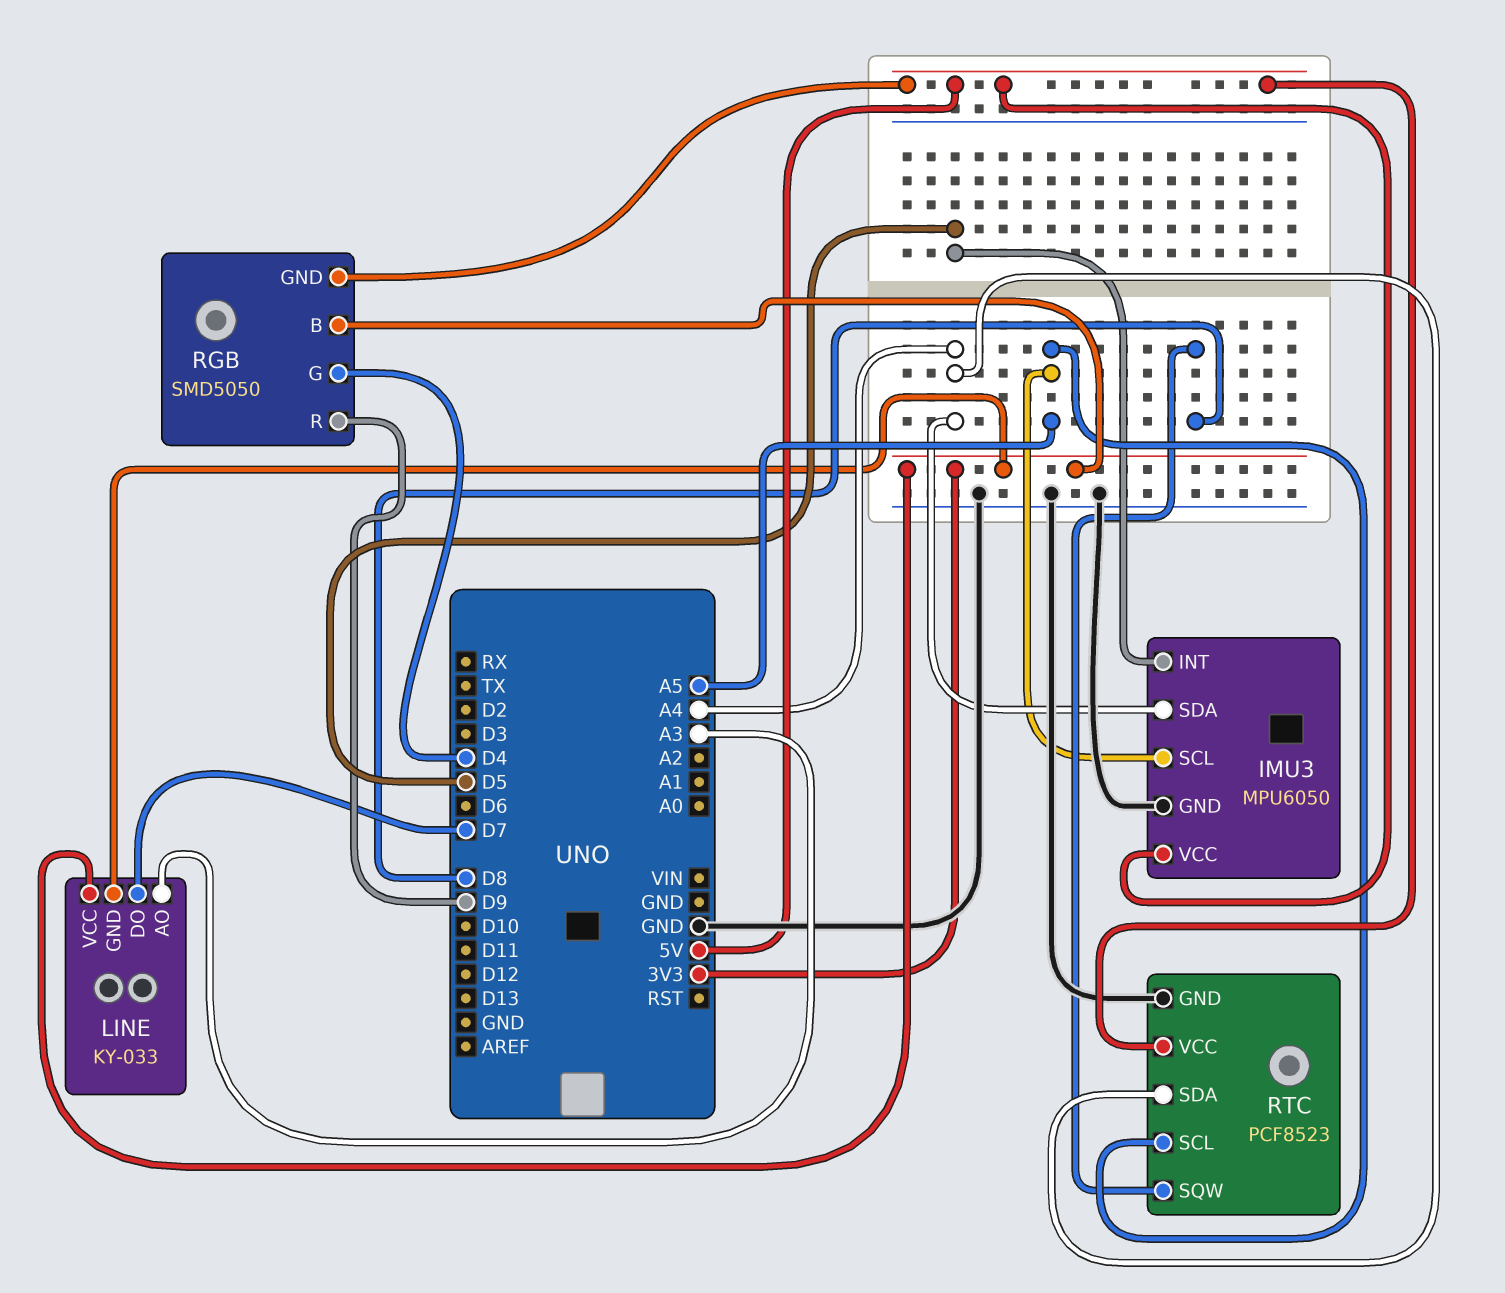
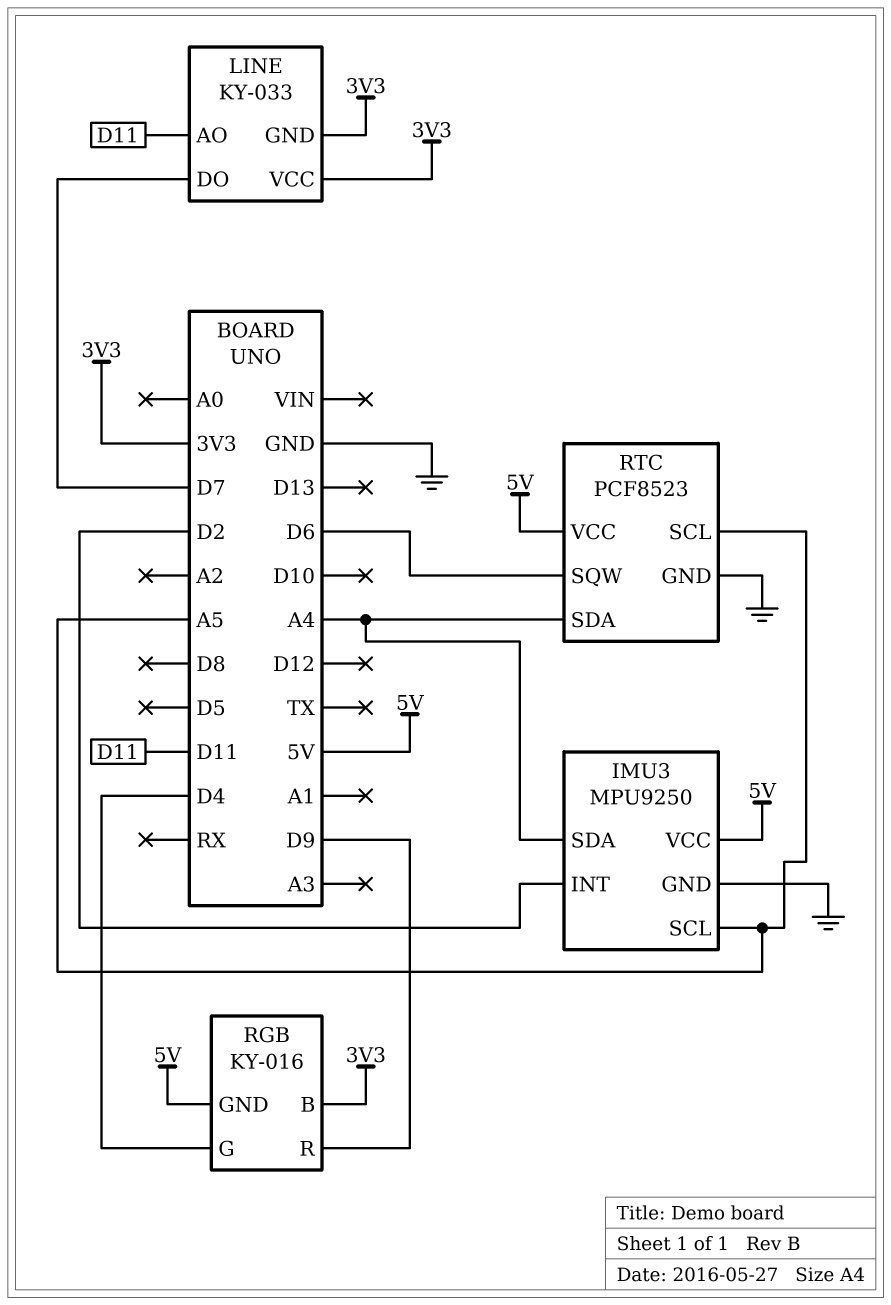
IMU3: MPU6050 -> MPU9250
IMU3 pin INT: D5 -> D2
LINE pin AO: A3 -> D11
RGB: SMD5050 -> KY-016
RTC pin SQW: D8 -> D6

